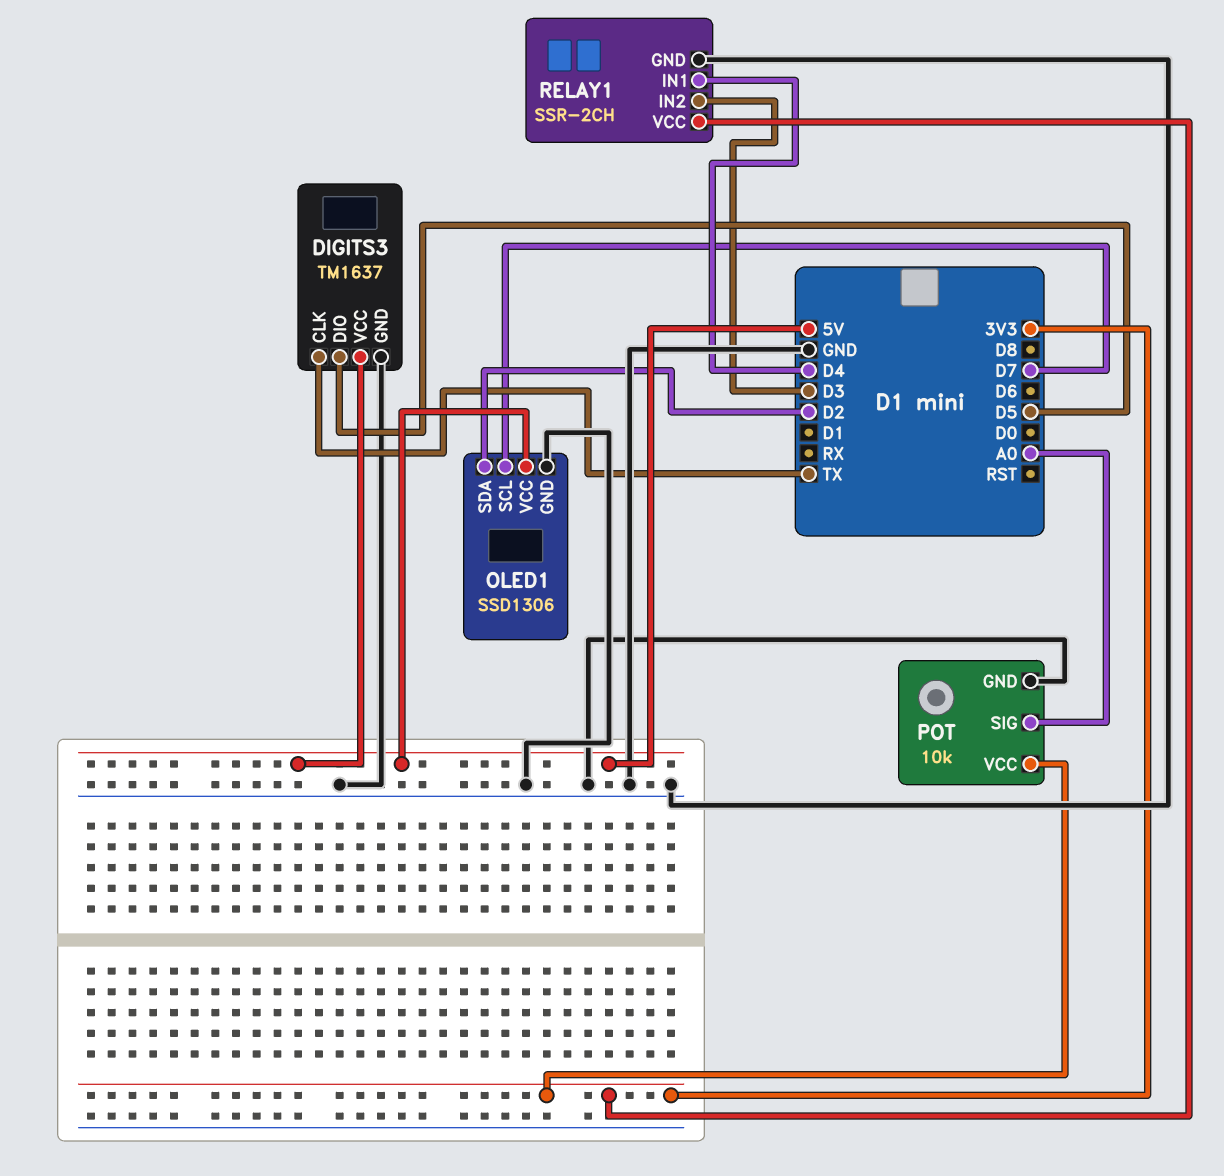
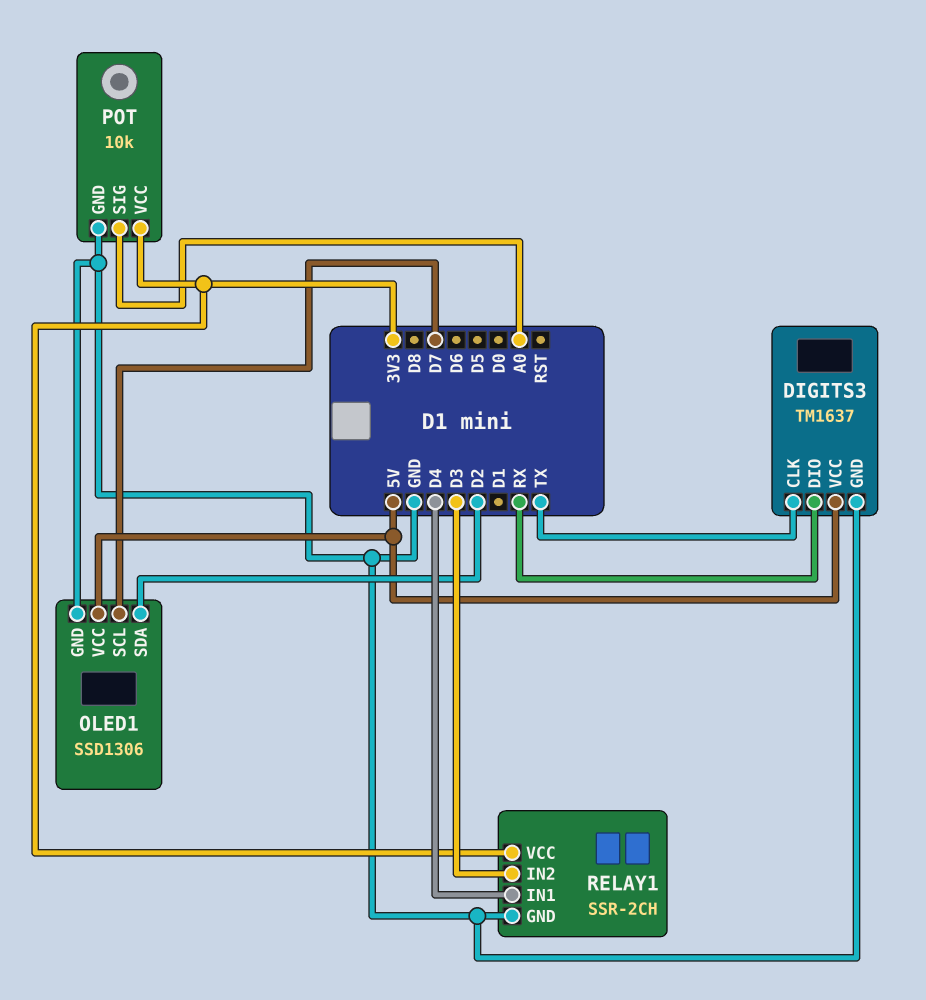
DIGITS3 pin DIO: D5 -> RX

